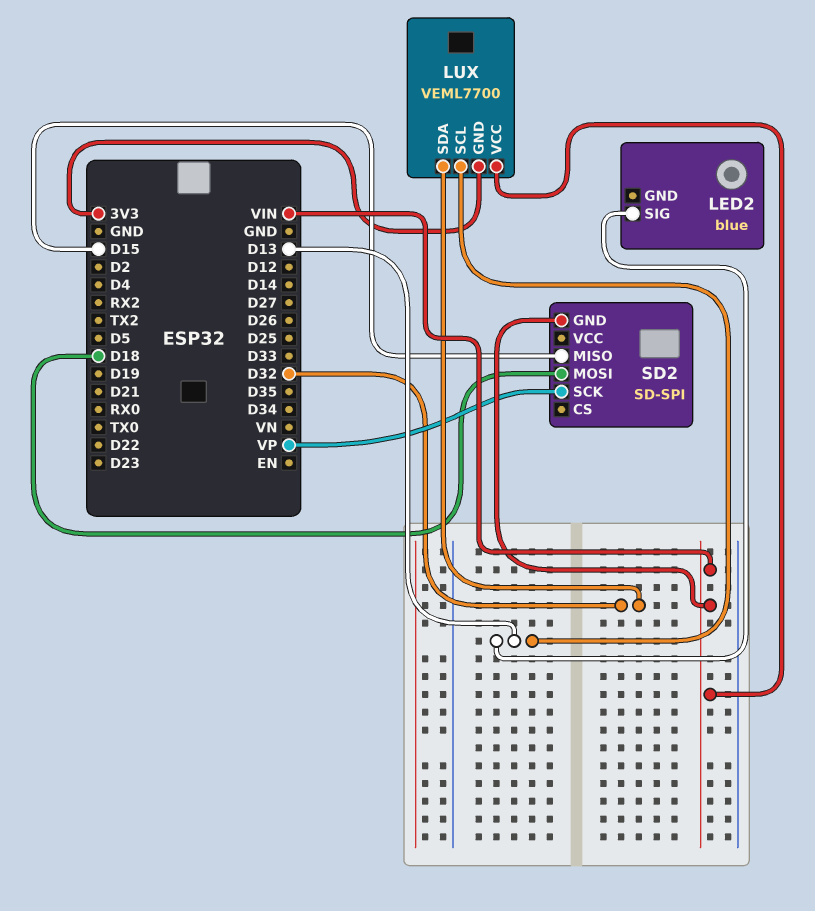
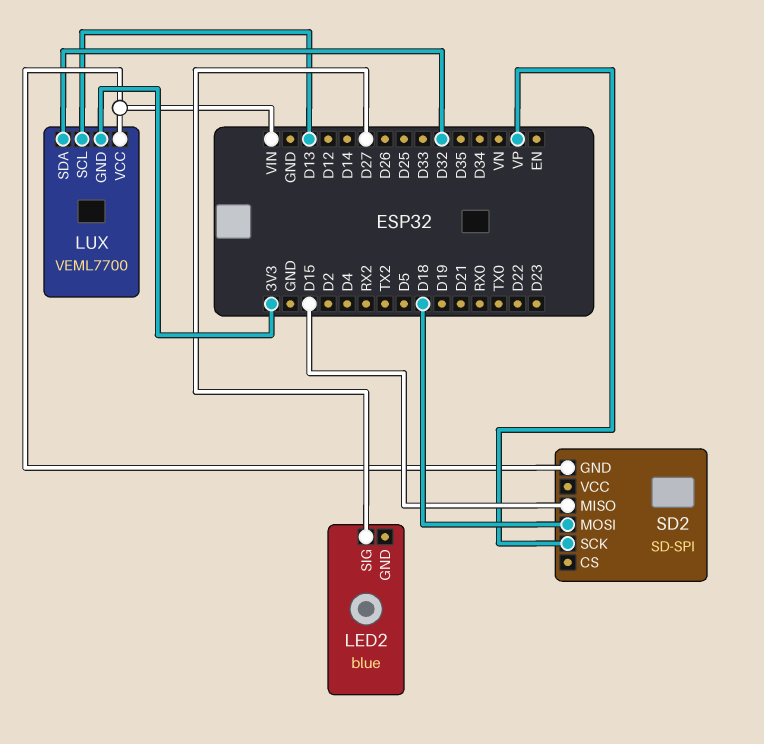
LED2 pin SIG: D13 -> D27

